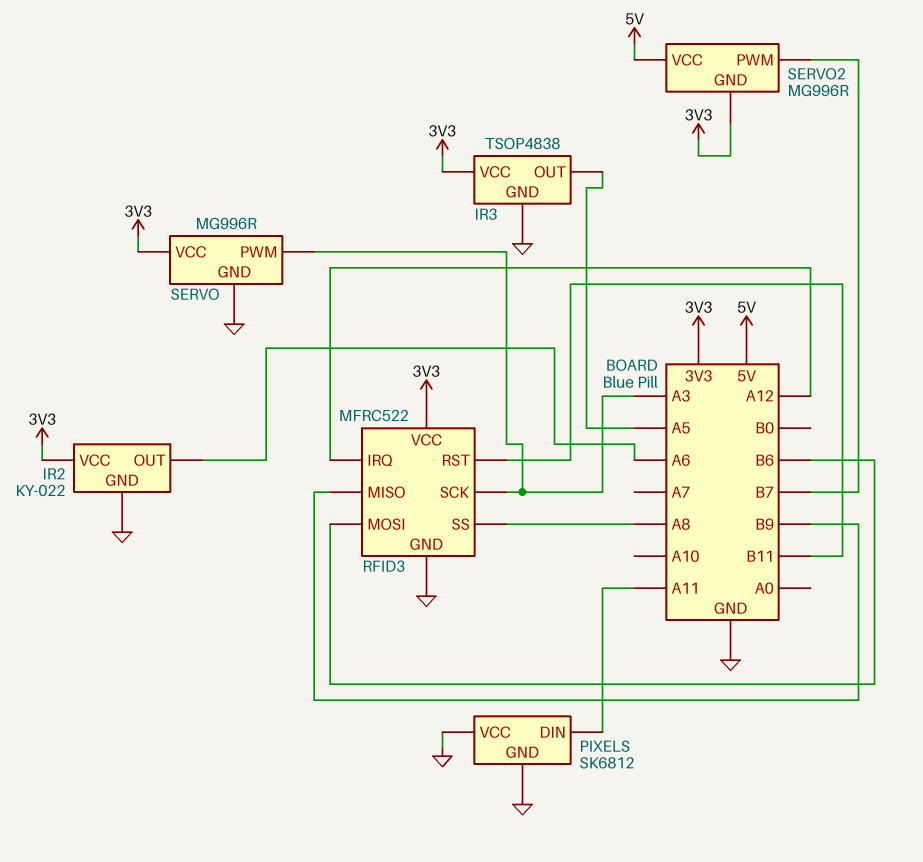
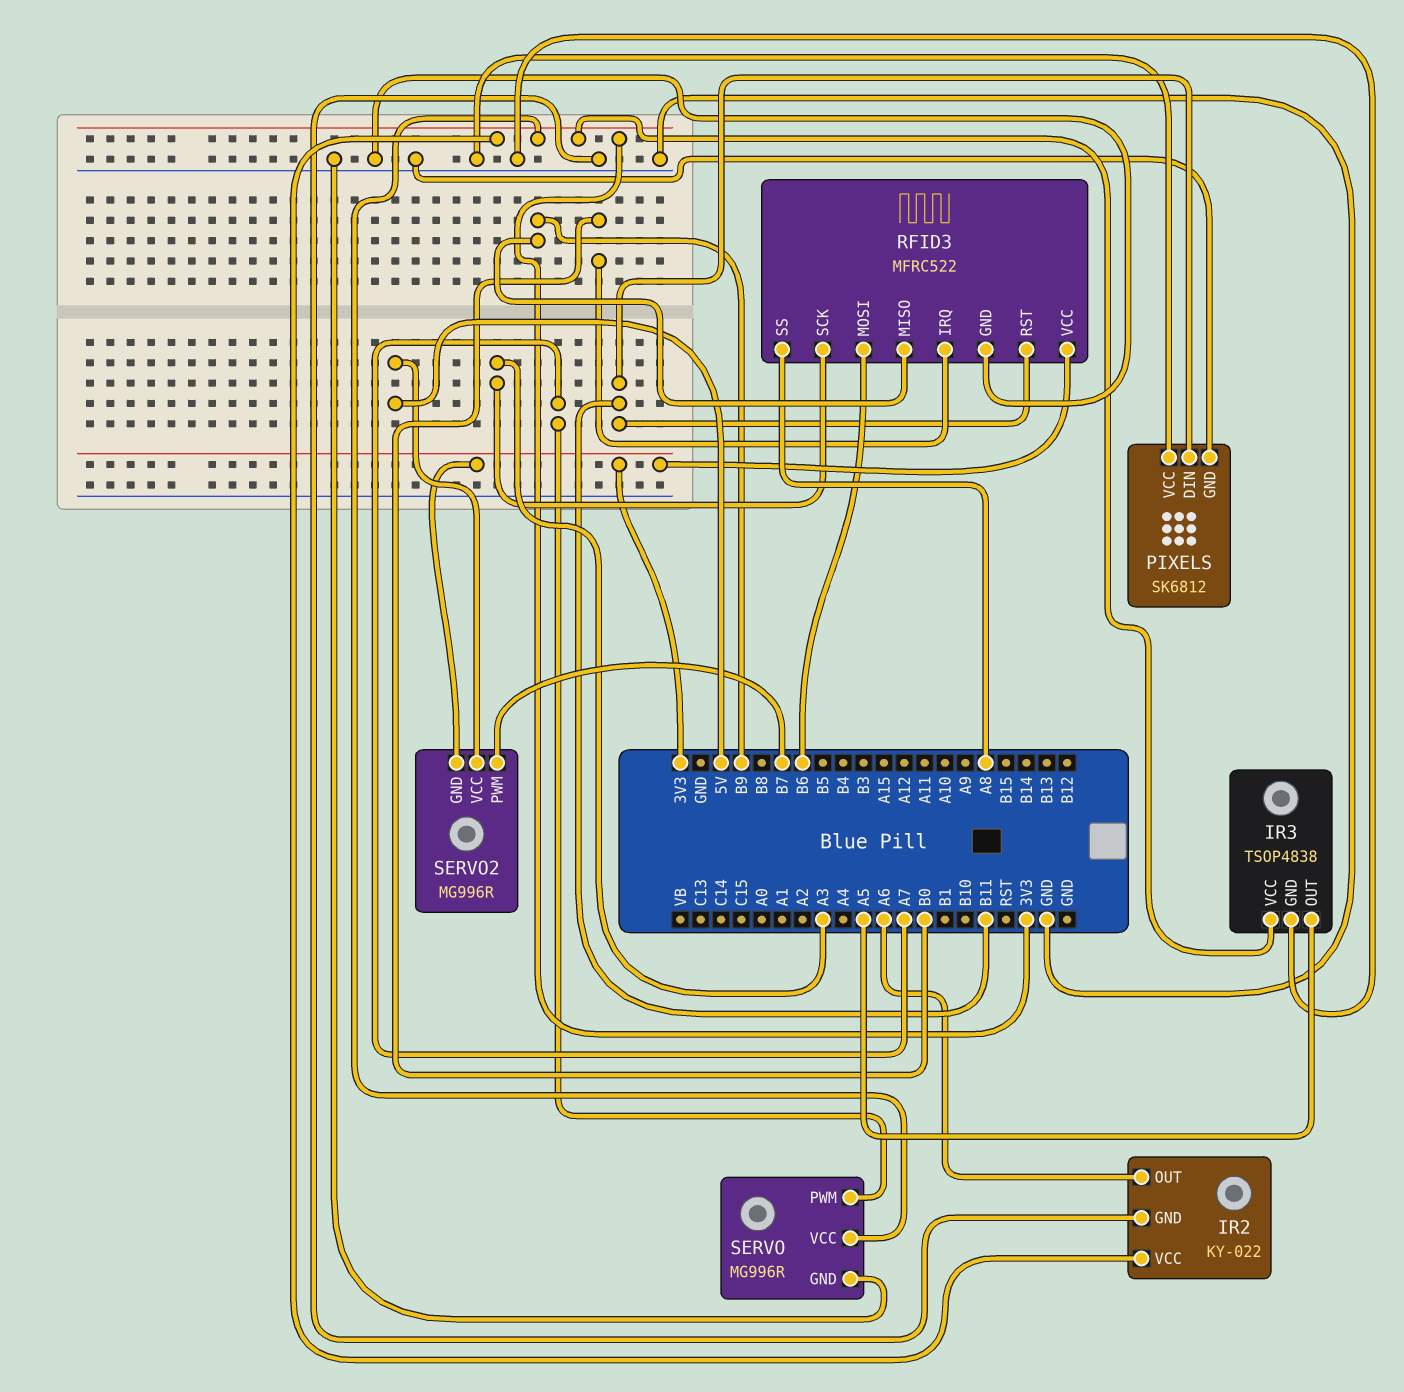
PIXELS pin DIN: A11 -> B11
RFID3 pin IRQ: A12 -> B0
SERVO pin PWM: A3 -> A7

